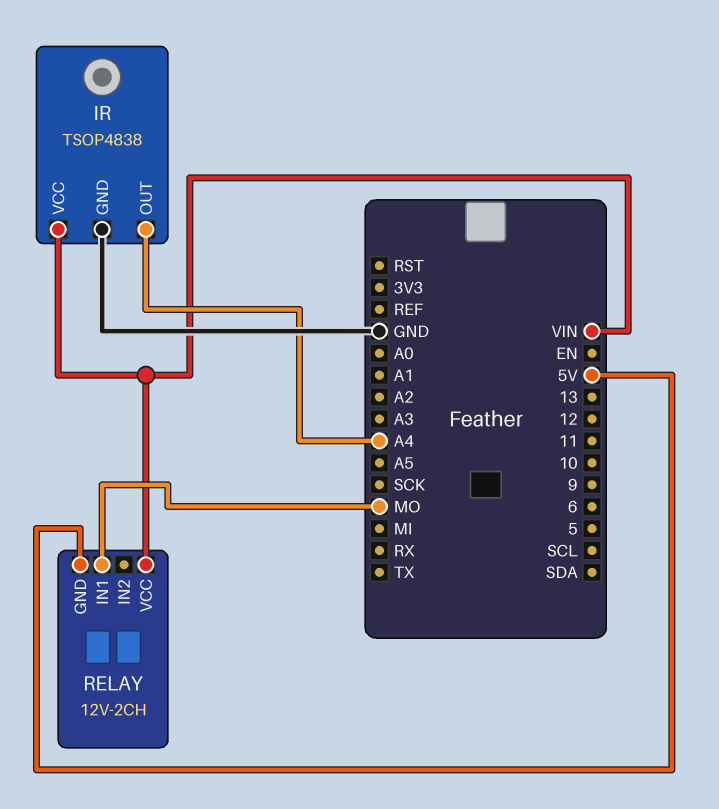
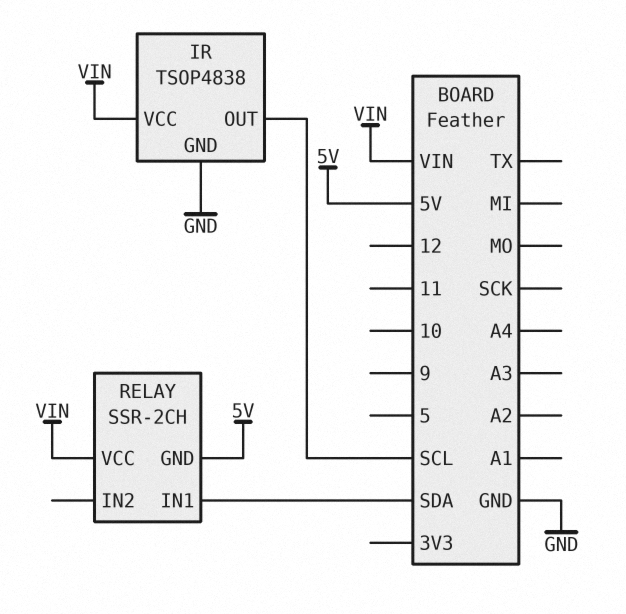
IR pin OUT: A4 -> SCL
RELAY: 12V-2CH -> SSR-2CH
RELAY pin IN1: MO -> SDA

